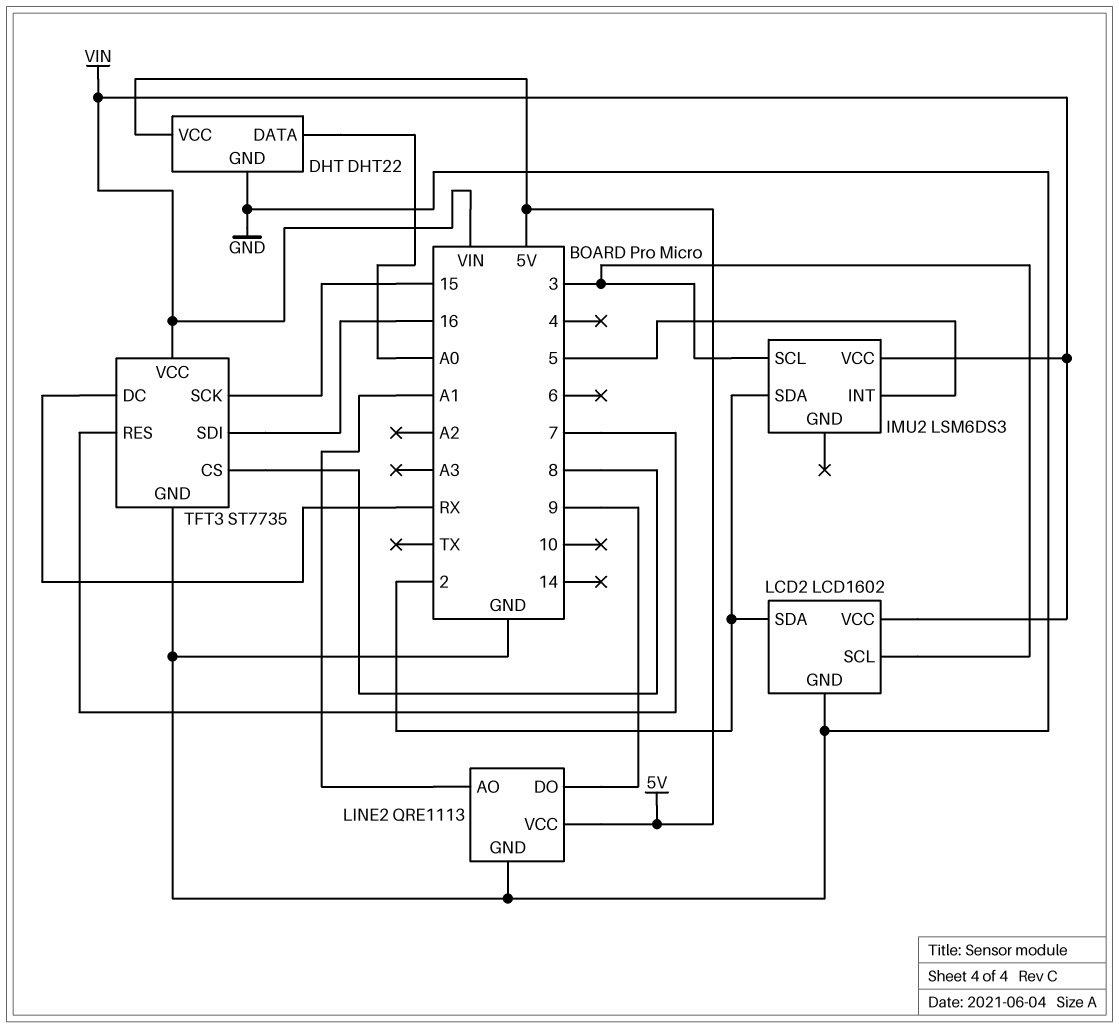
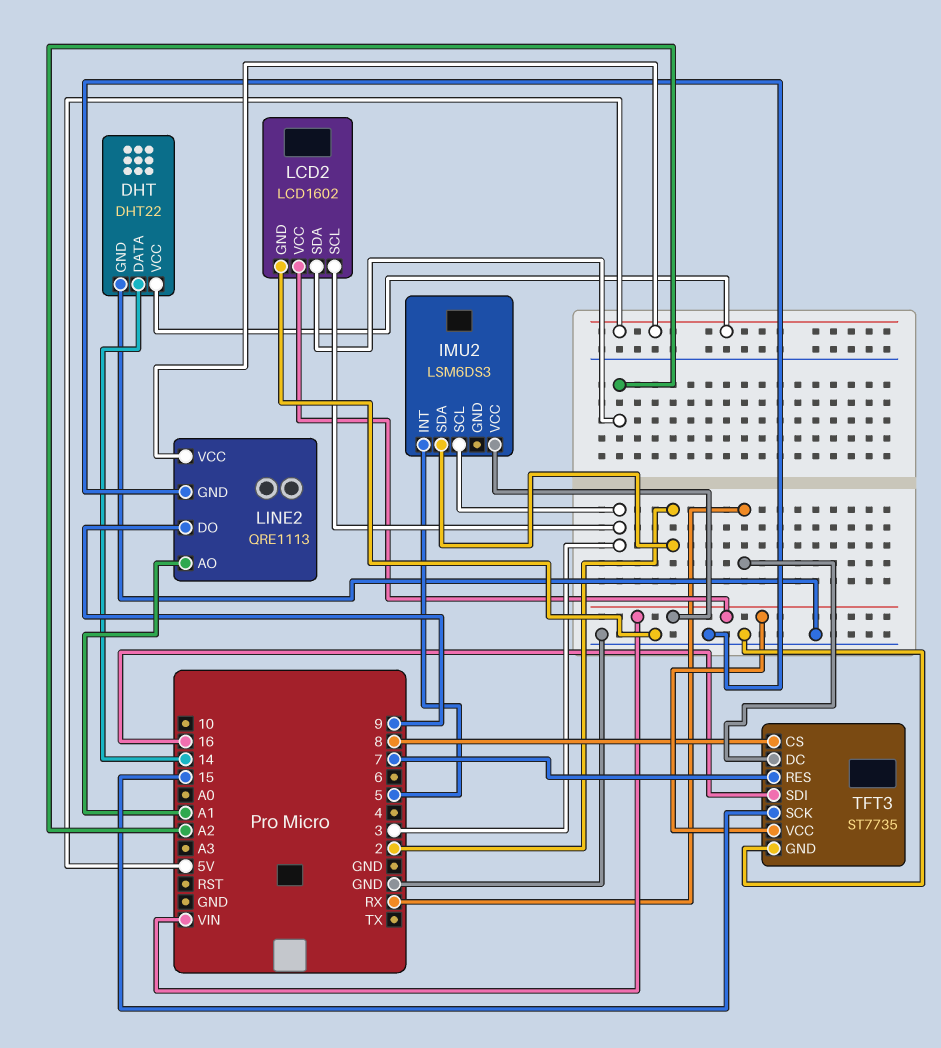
DHT pin DATA: A0 -> 14
LCD2 pin SDA: 2 -> A2

